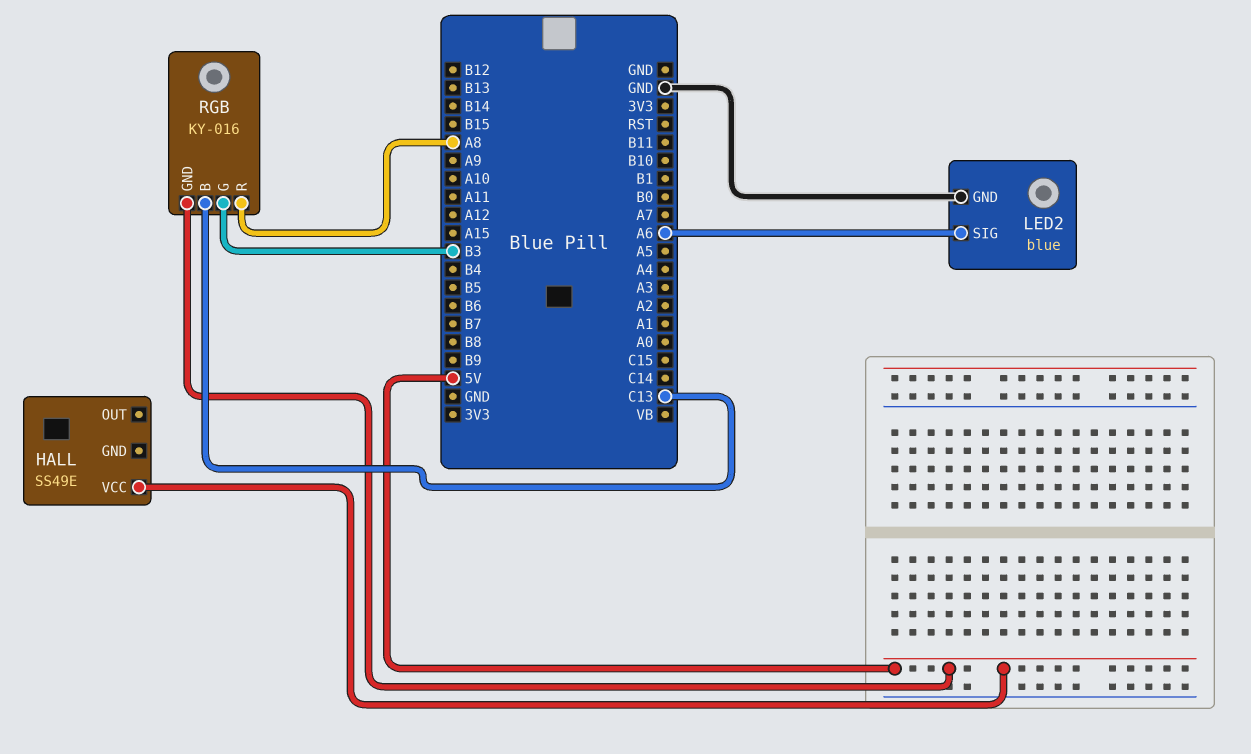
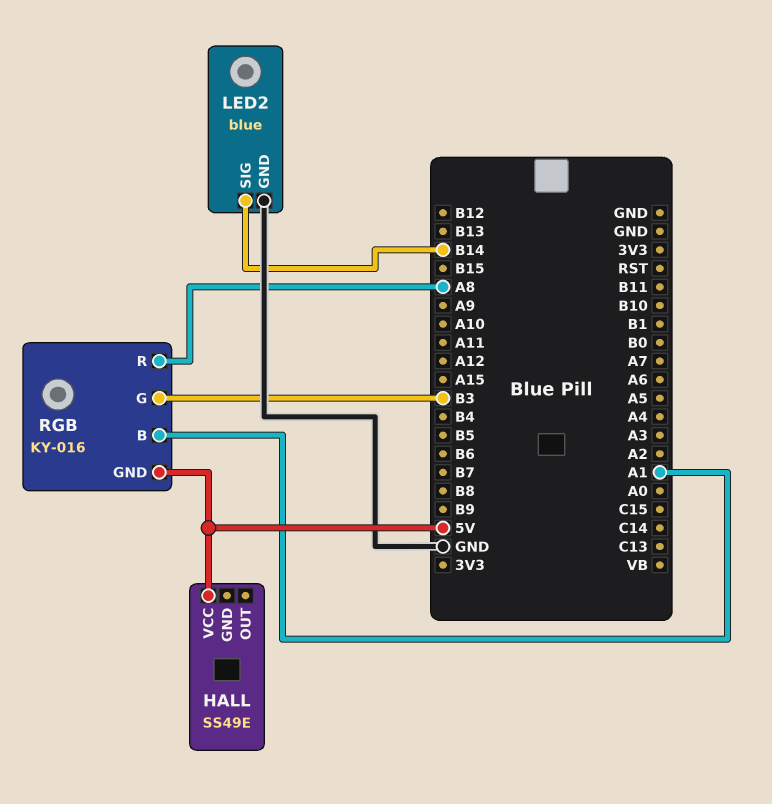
LED2 pin SIG: A6 -> B14
RGB pin B: C13 -> A1

